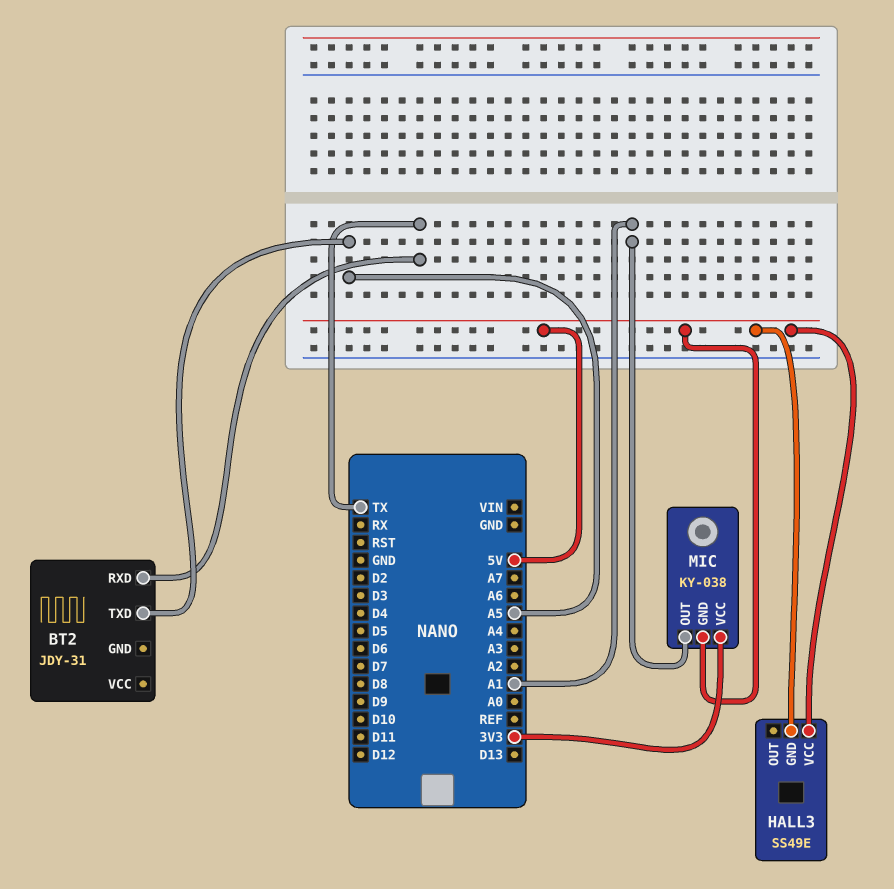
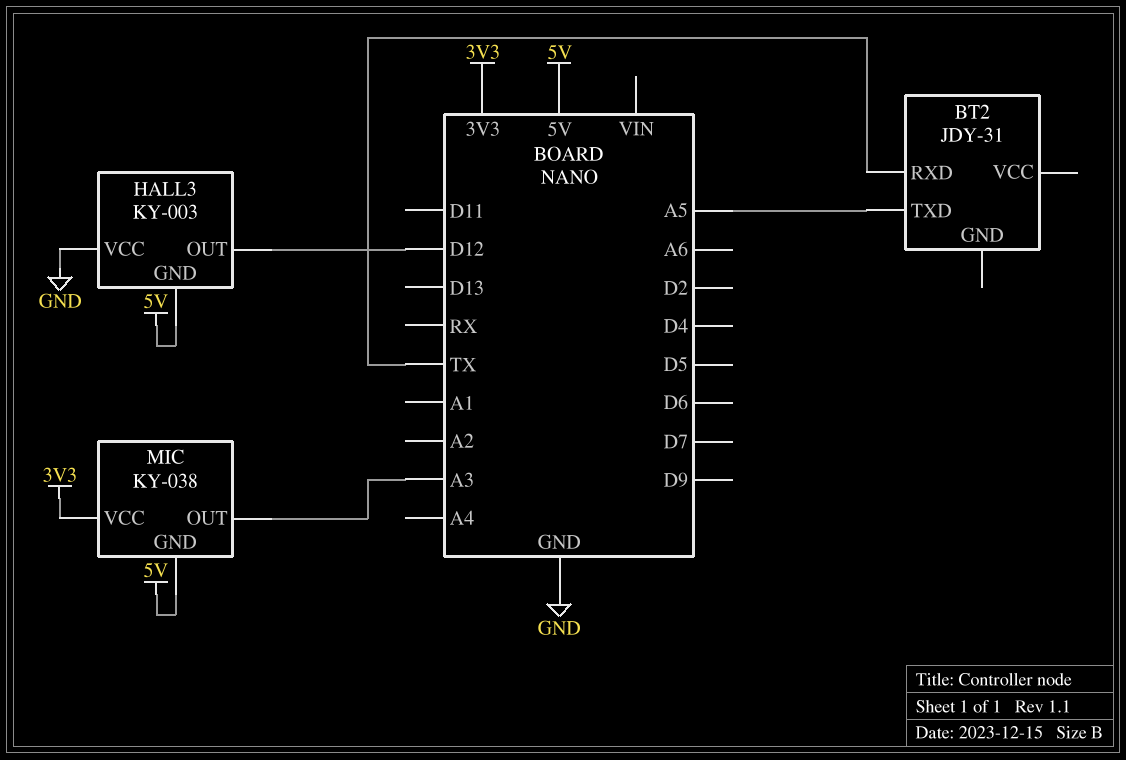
HALL3: SS49E -> KY-003
HALL3 pin OUT: none -> D12
HALL3 pin VCC: 5V -> GND
MIC pin OUT: A1 -> A3

